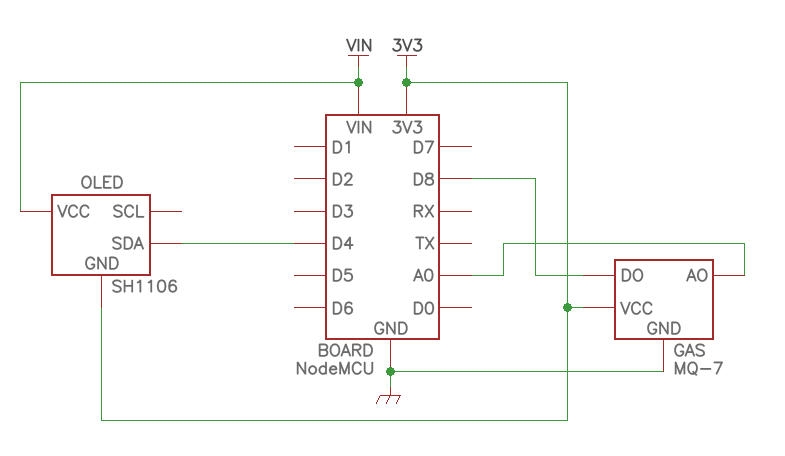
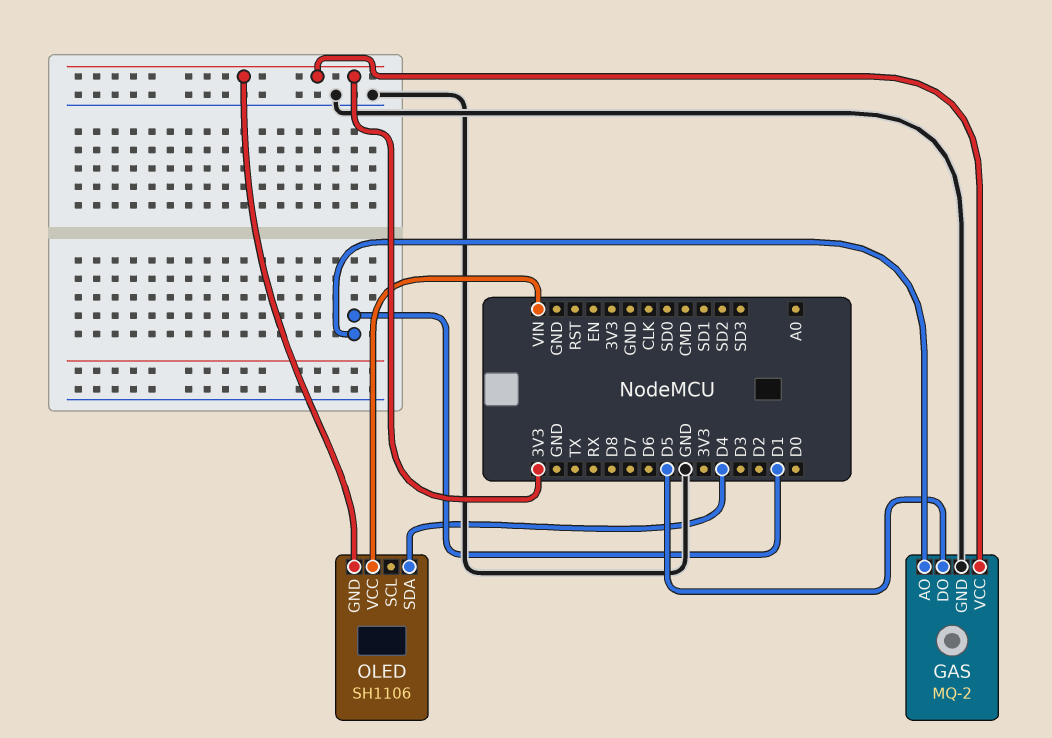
GAS: MQ-7 -> MQ-2
GAS pin AO: A0 -> D1
GAS pin DO: D8 -> D5

